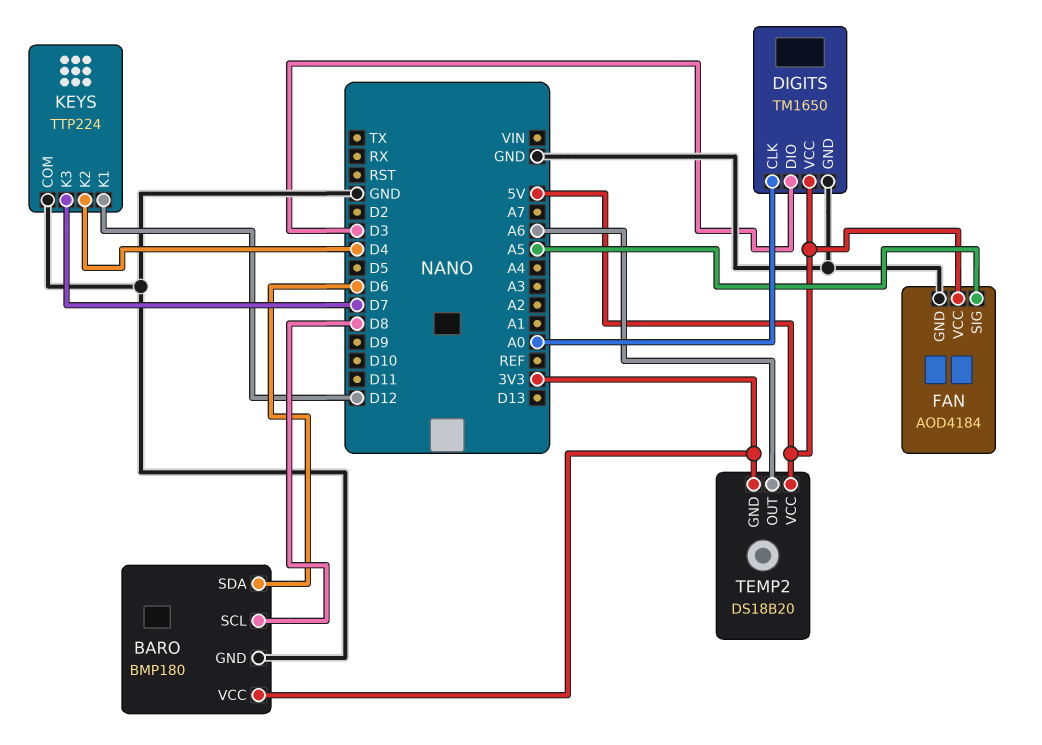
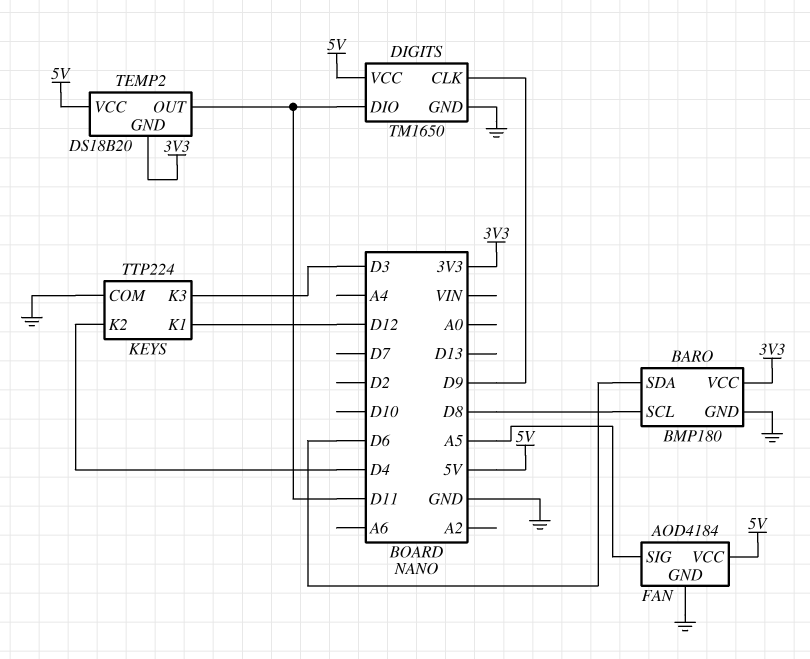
DIGITS pin CLK: A0 -> D9
DIGITS pin DIO: D3 -> D11
KEYS pin K3: D7 -> D3
TEMP2 pin OUT: A6 -> D11

